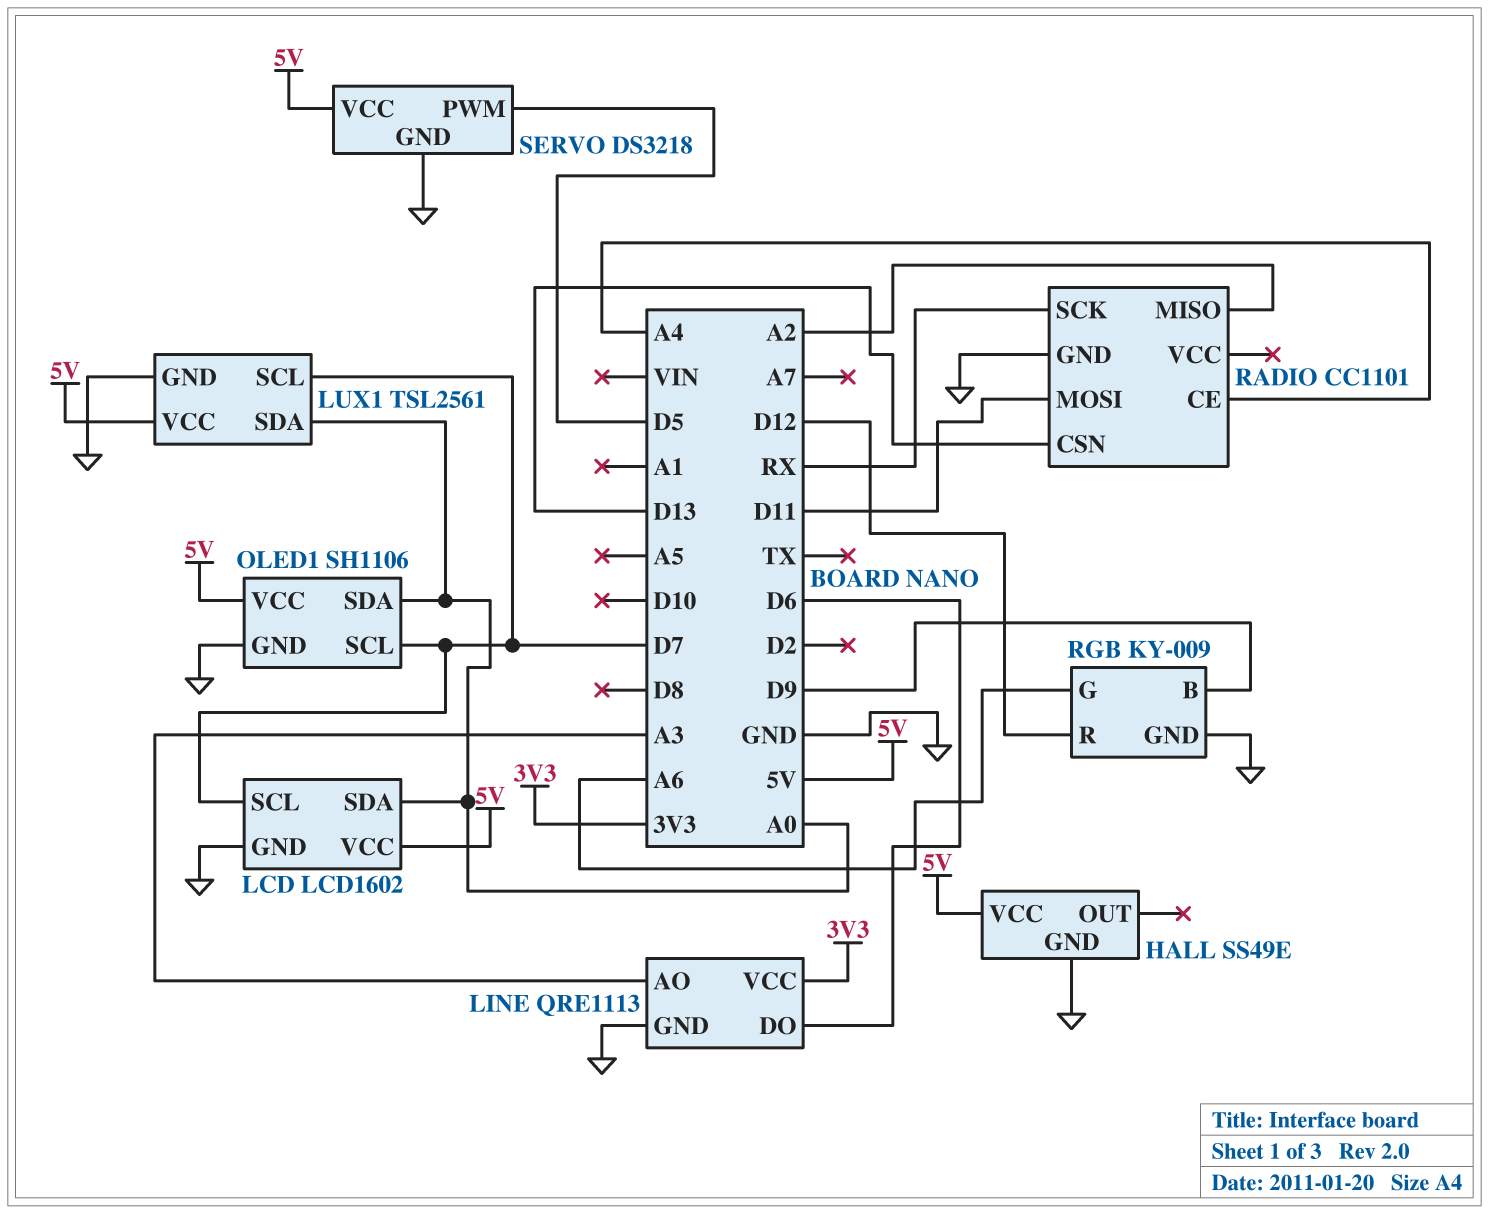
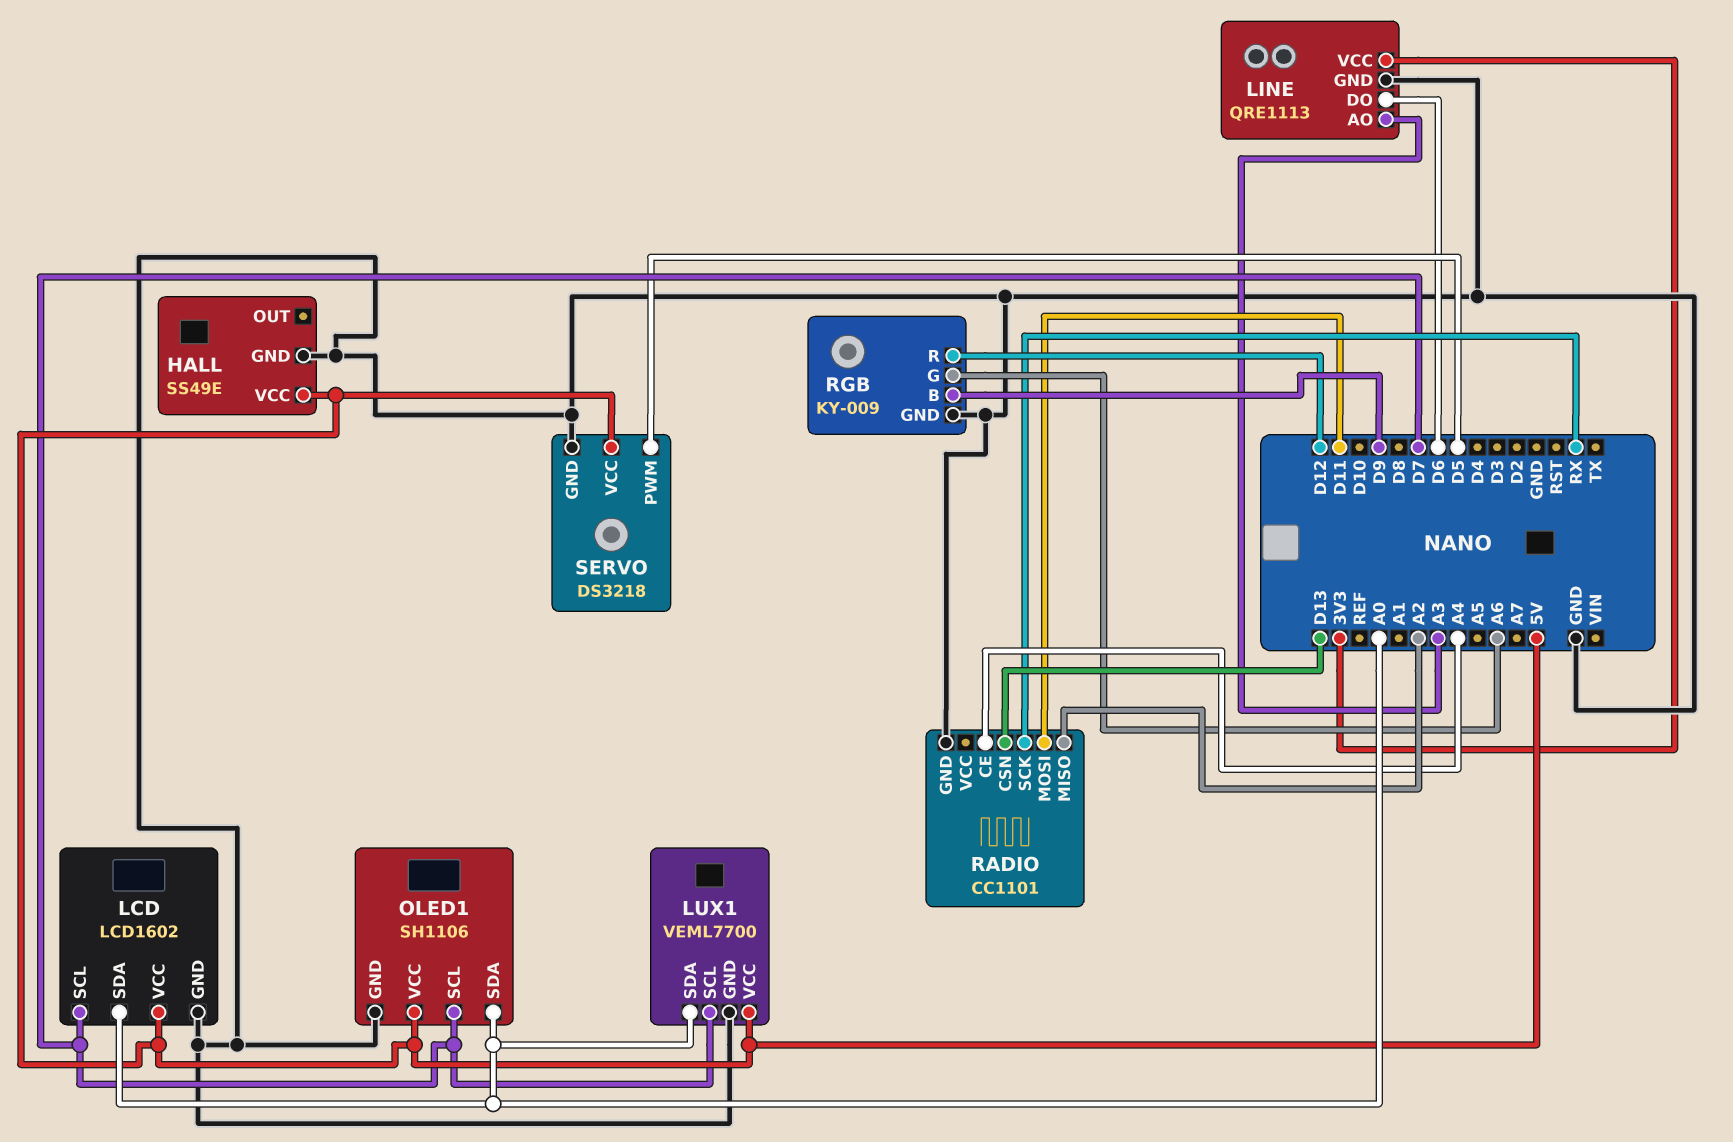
LUX1: TSL2561 -> VEML7700

